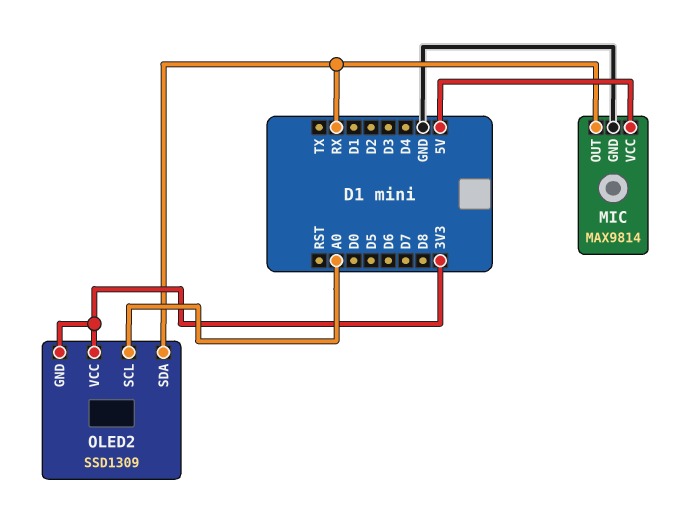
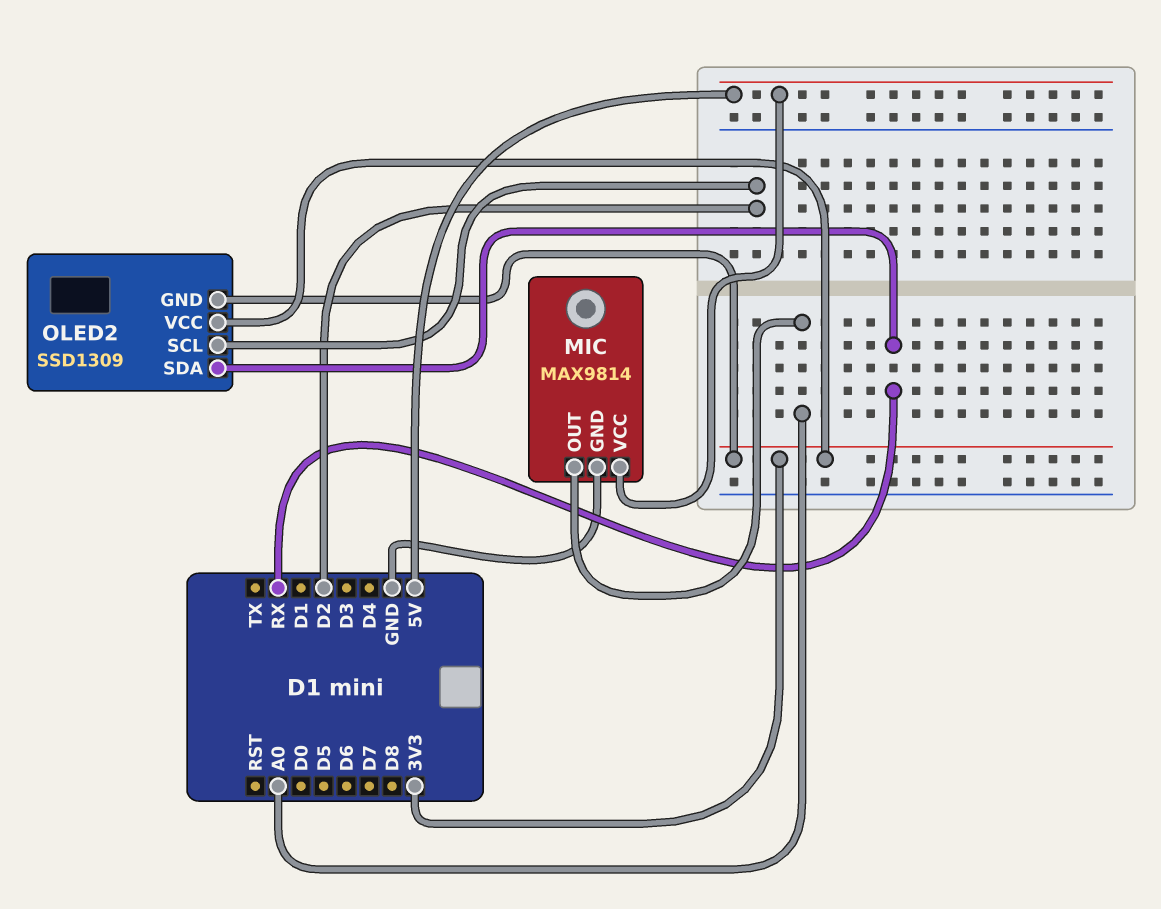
MIC pin OUT: RX -> A0
OLED2 pin SCL: A0 -> D2

